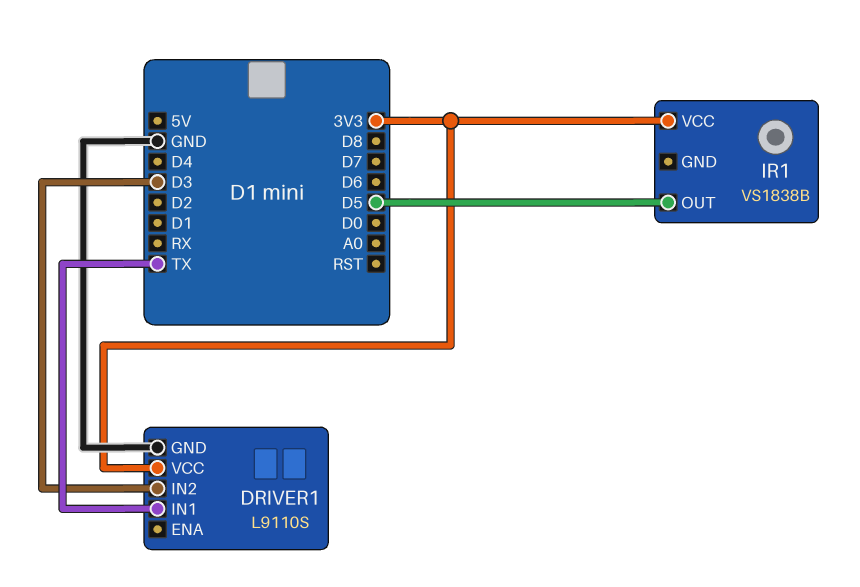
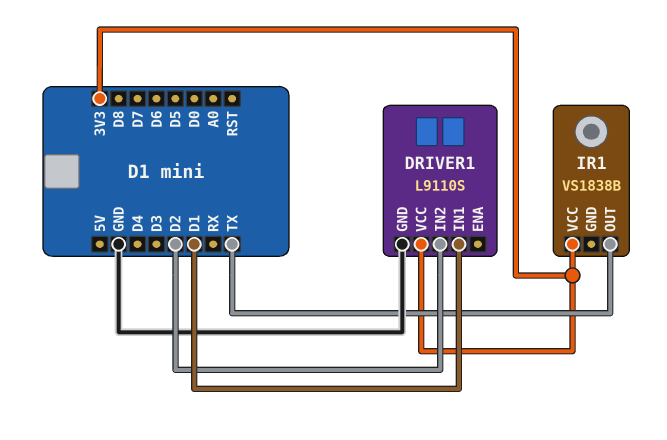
DRIVER1 pin IN1: TX -> D1
DRIVER1 pin IN2: D3 -> D2
IR1 pin OUT: D5 -> TX

